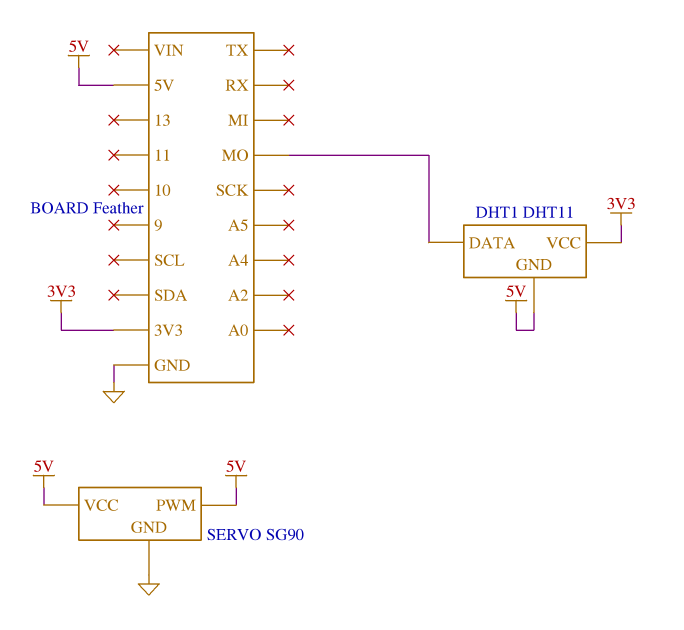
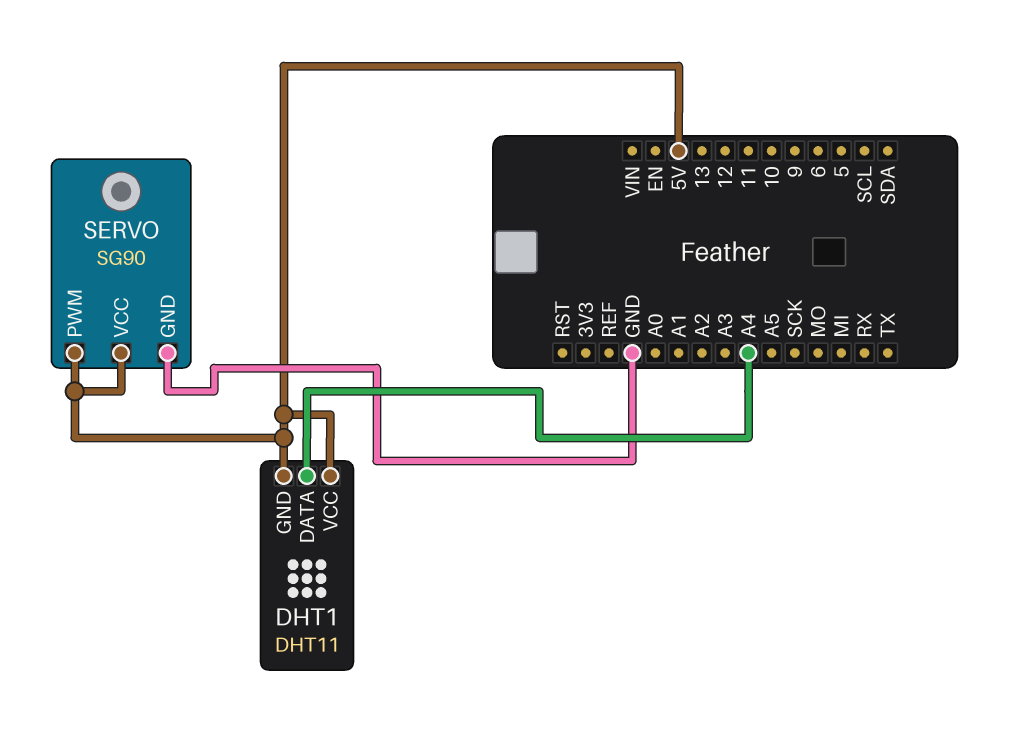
DHT1 pin DATA: MO -> A4
DHT1 pin VCC: 3V3 -> 5V

